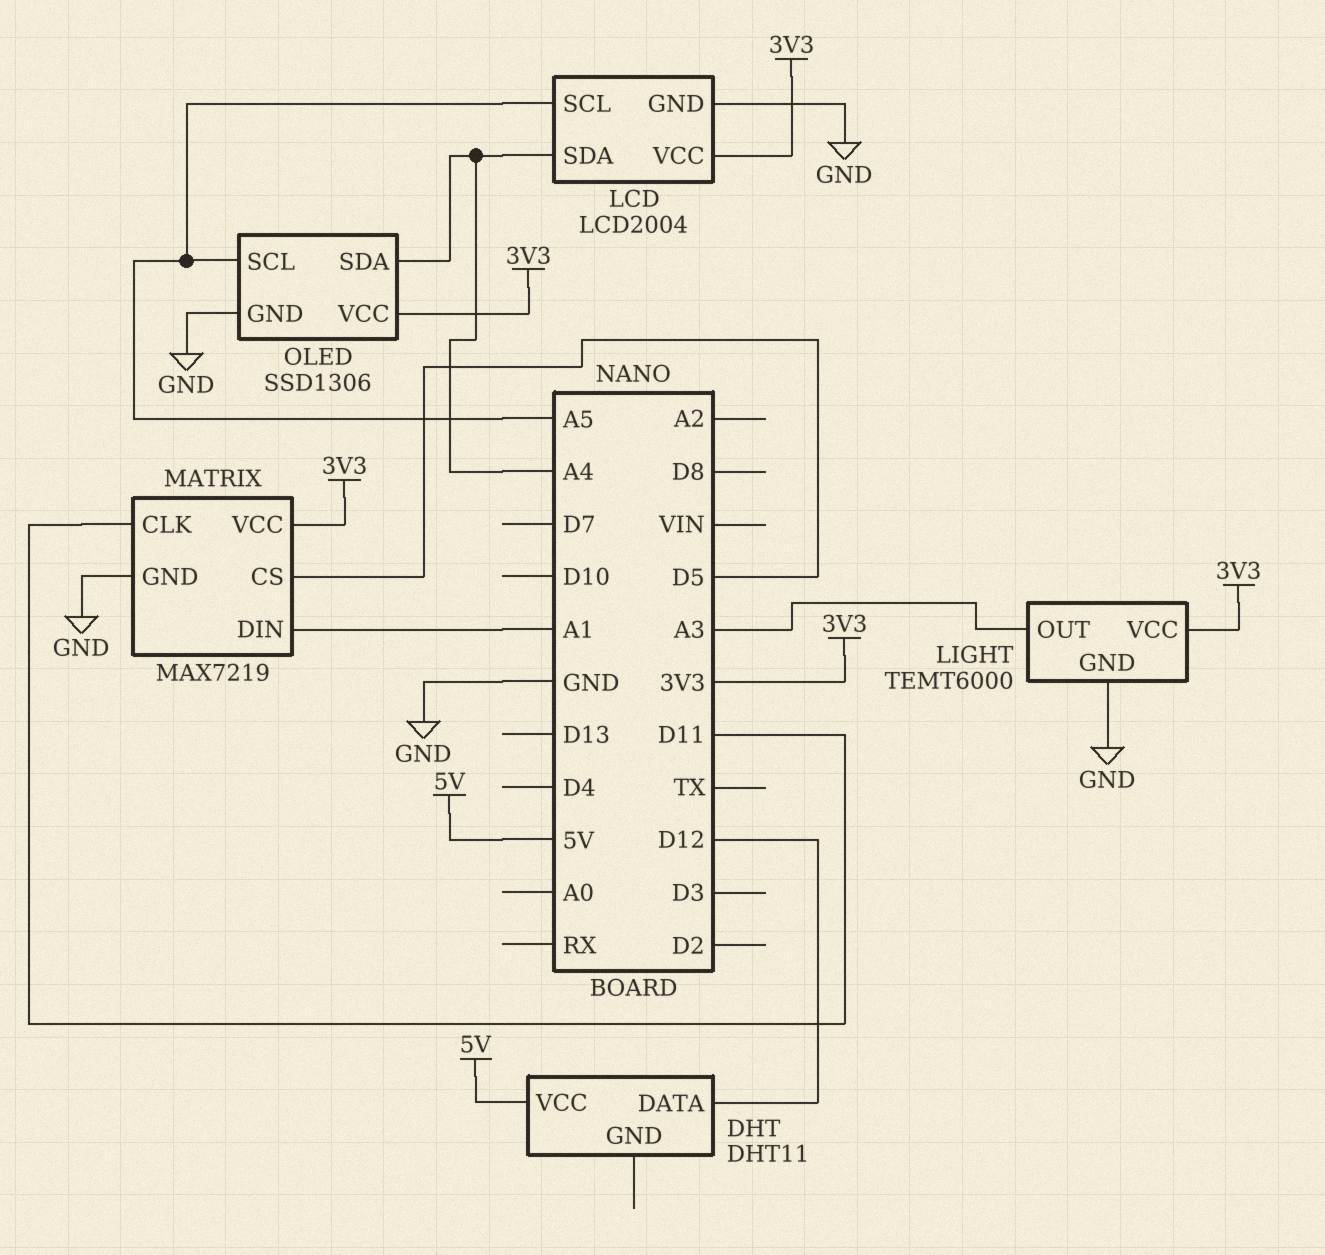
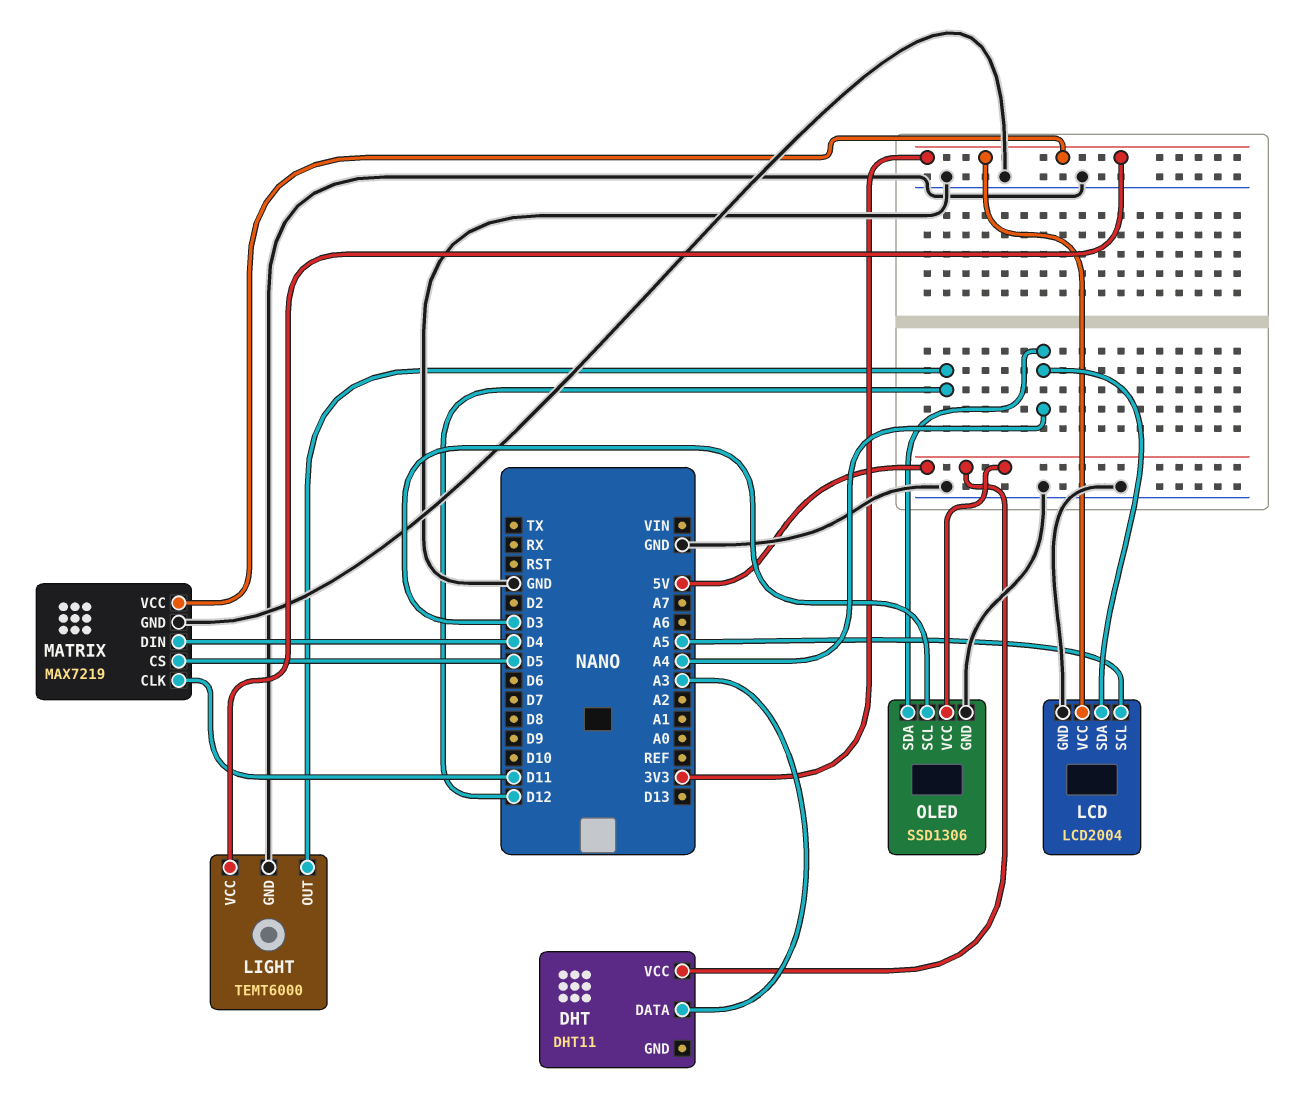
DHT pin DATA: D12 -> A3
LIGHT pin OUT: A3 -> D12
MATRIX pin DIN: A1 -> D4
OLED pin SCL: A5 -> D3
OLED pin VCC: 3V3 -> 5V

